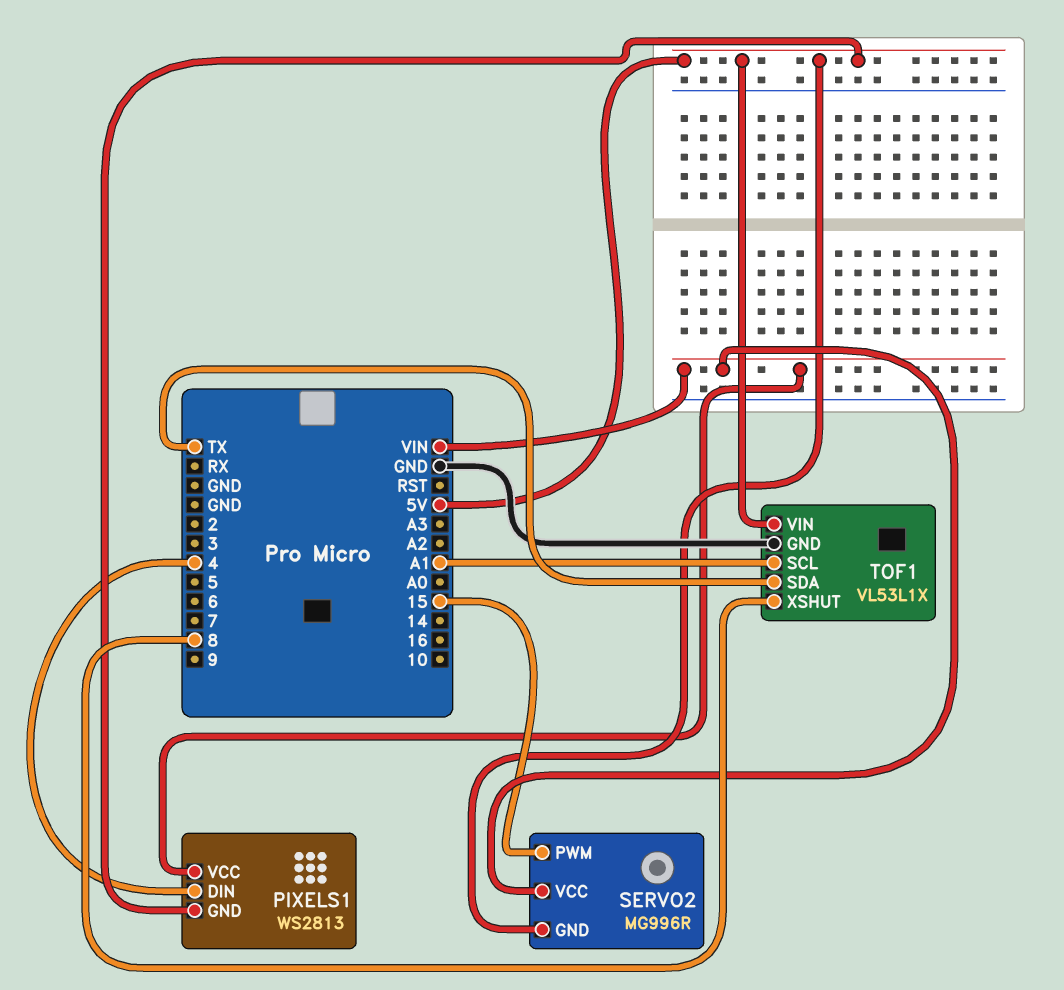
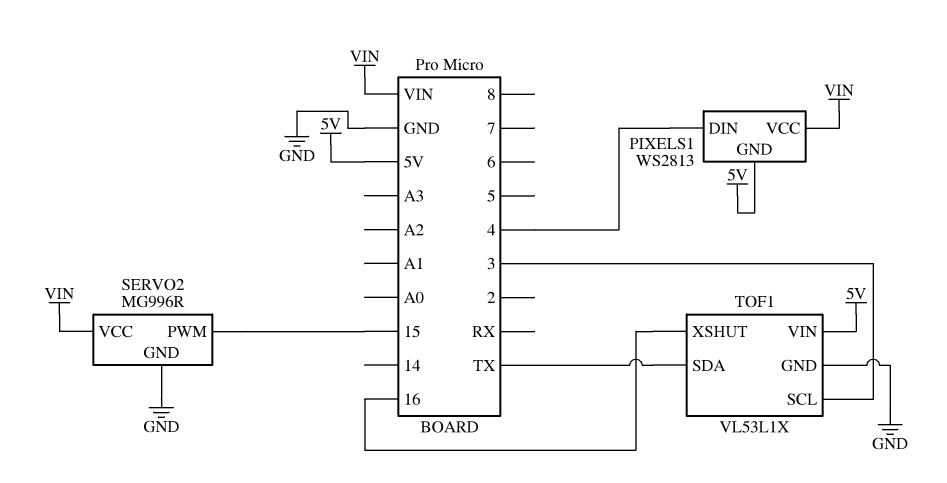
SERVO2 pin GND: 5V -> GND
TOF1 pin SCL: A1 -> 3
TOF1 pin XSHUT: 8 -> 16

